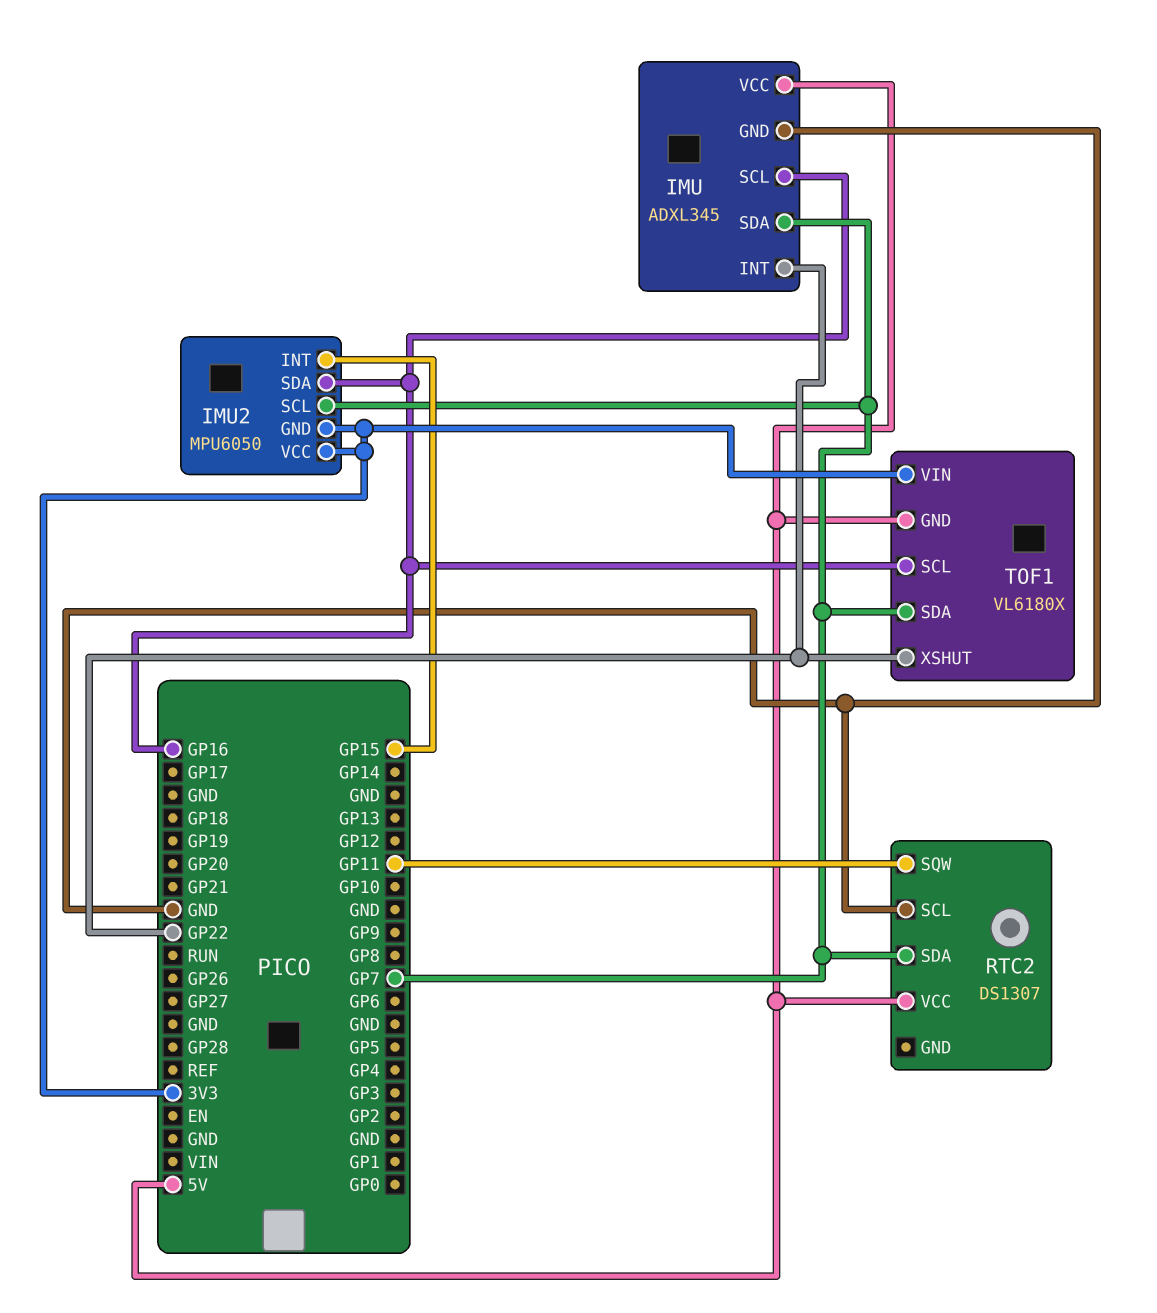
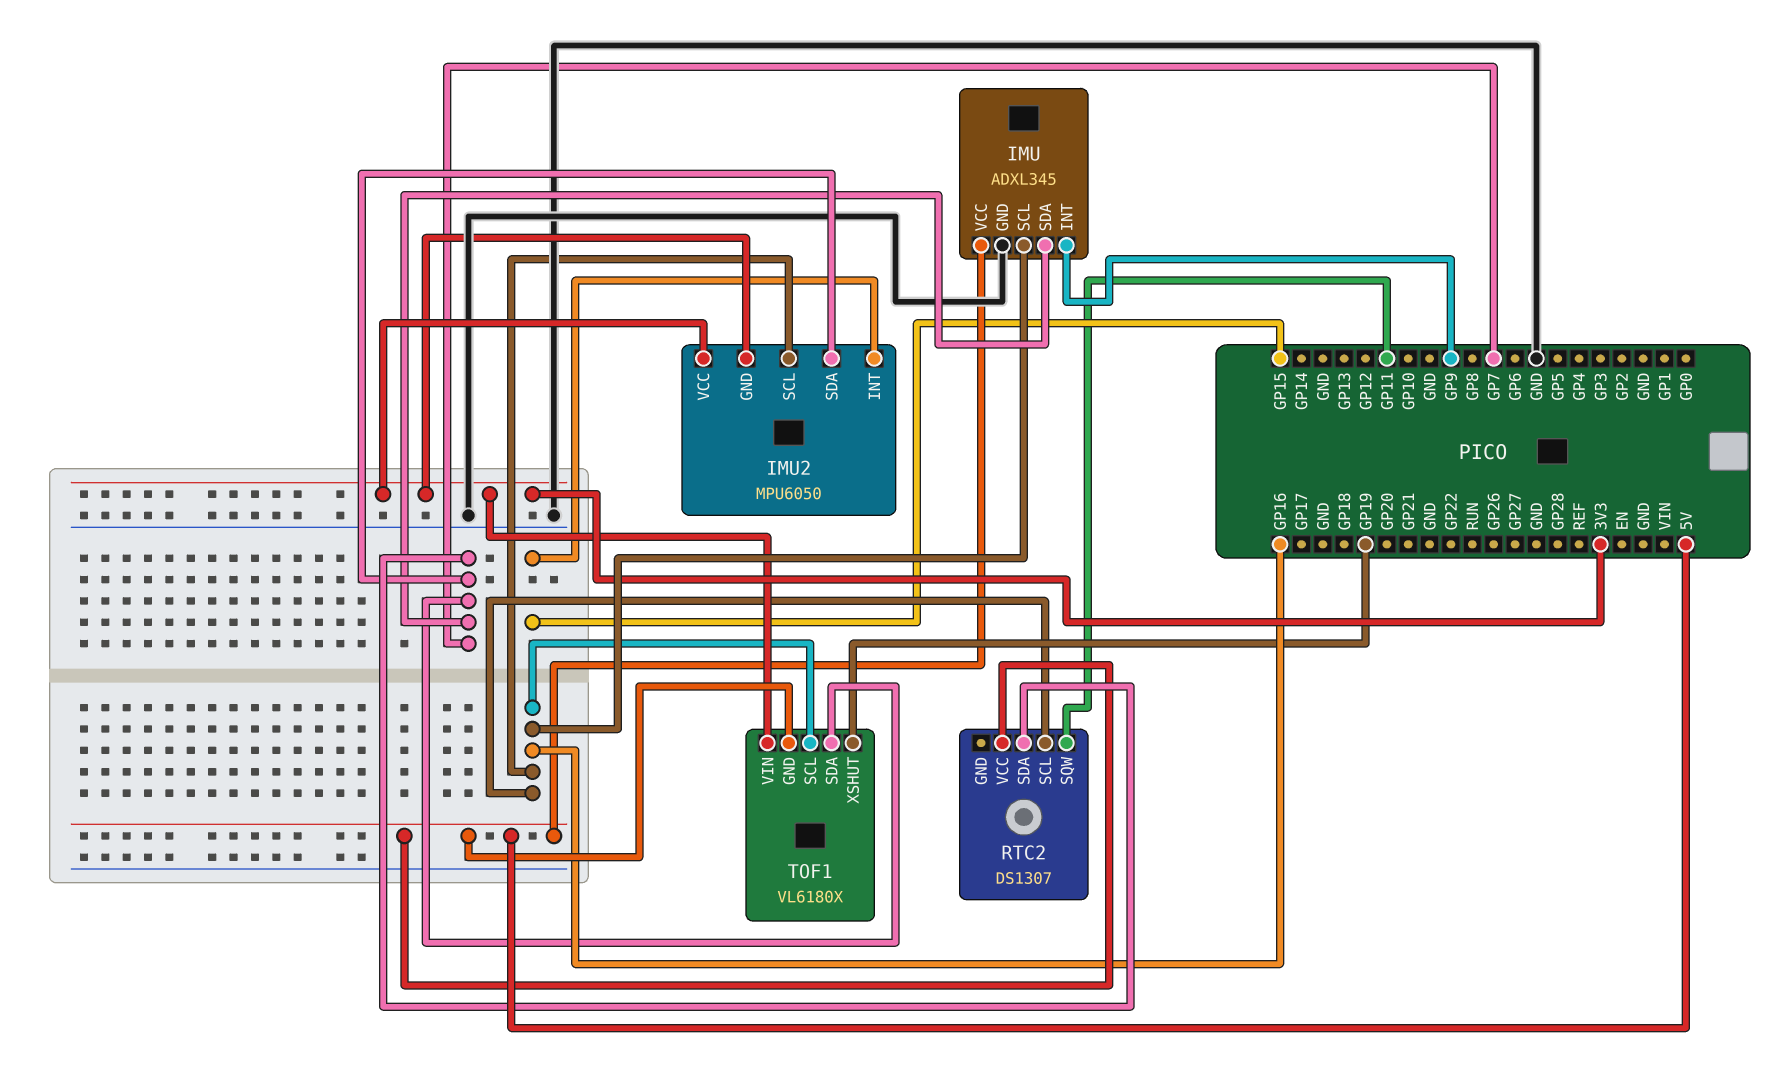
IMU pin INT: GP22 -> GP9
IMU2 pin SCL: GP7 -> GP16
IMU2 pin SDA: GP16 -> GP7
RTC2 pin SCL: GND -> GP16
TOF1 pin XSHUT: GP22 -> GP19

